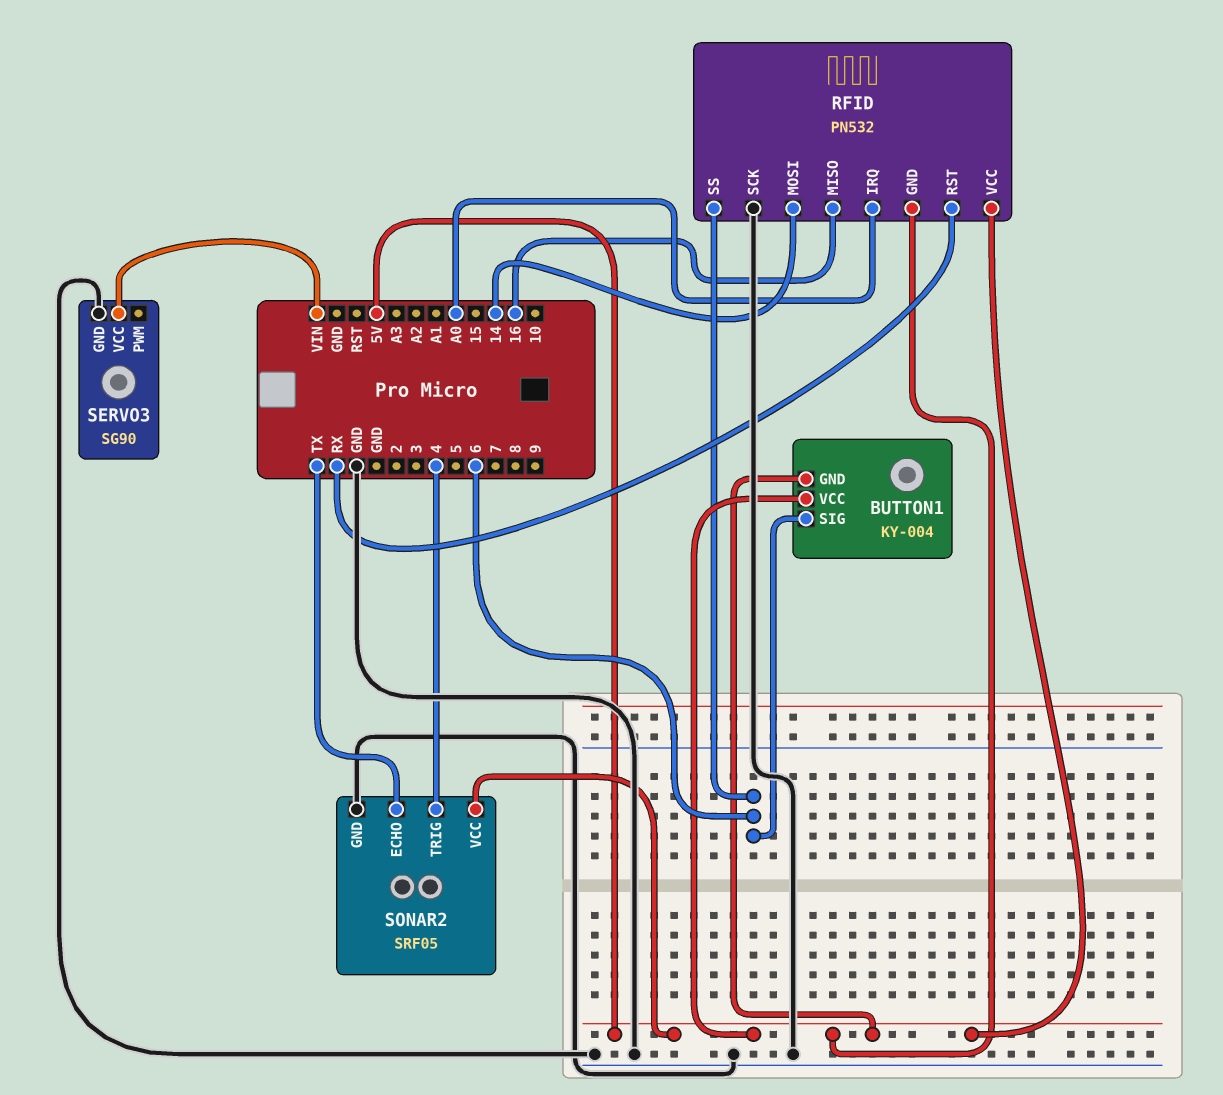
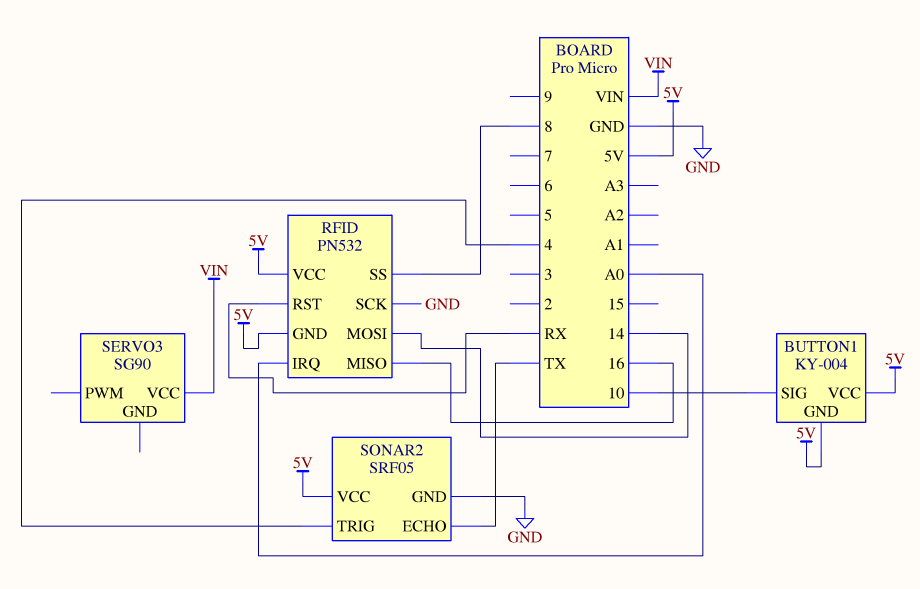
BUTTON1 pin SIG: 6 -> 10
RFID pin SS: 6 -> 8
SERVO3 pin GND: GND -> none

